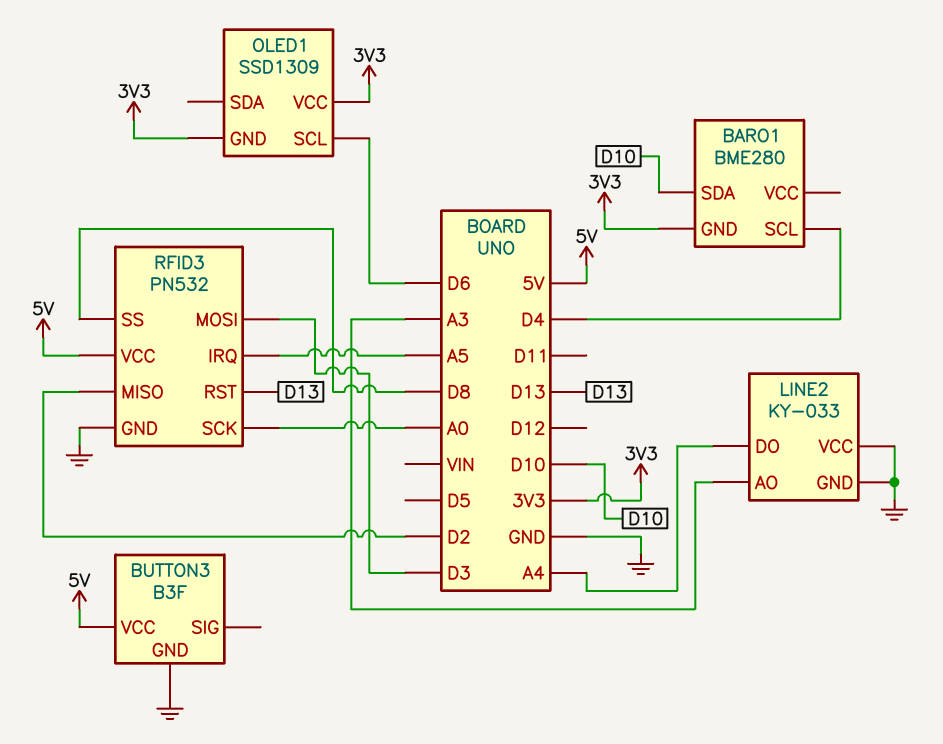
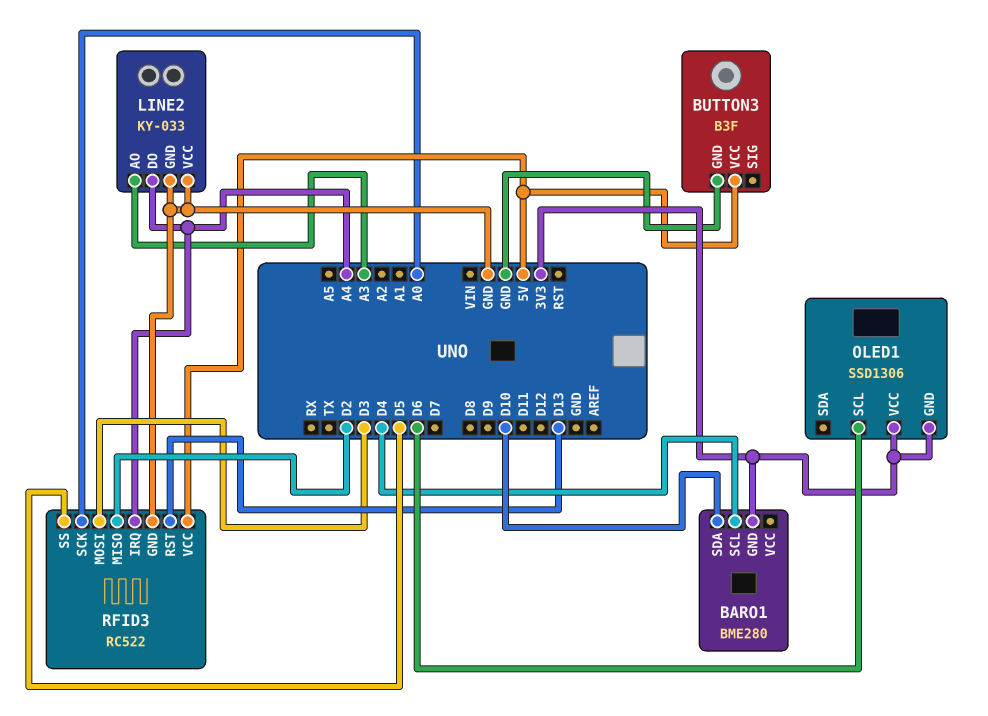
OLED1: SSD1309 -> SSD1306
RFID3: PN532 -> RC522
RFID3 pin IRQ: A5 -> A4
RFID3 pin SS: D8 -> D5

